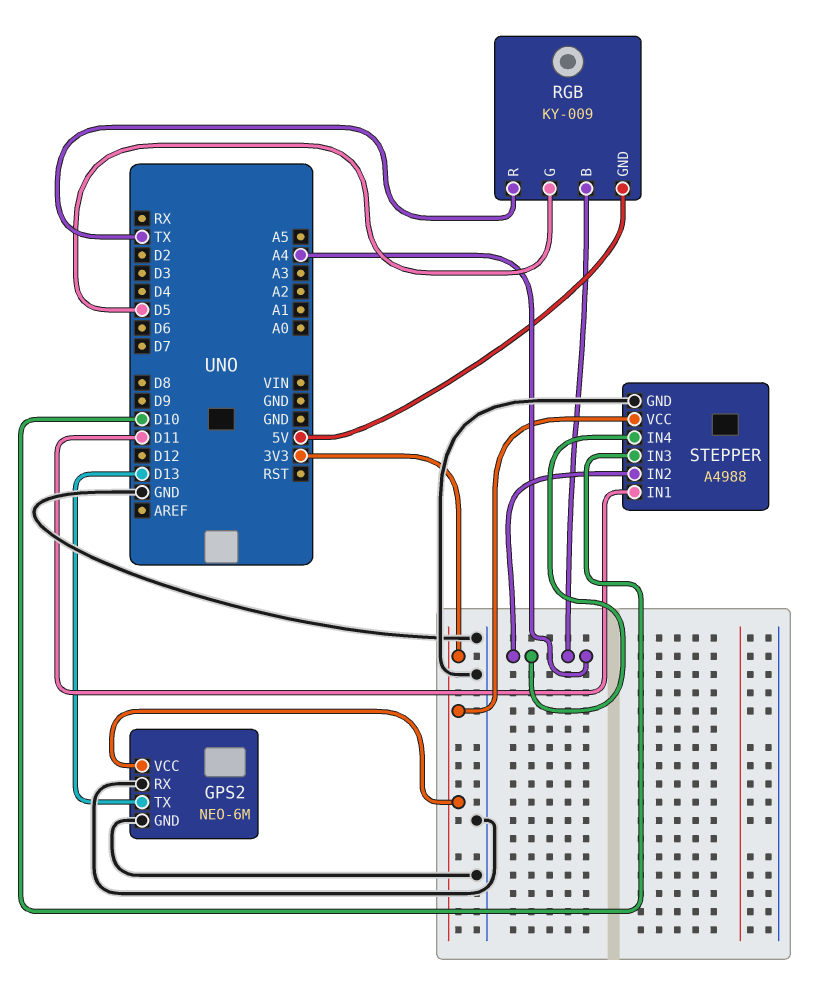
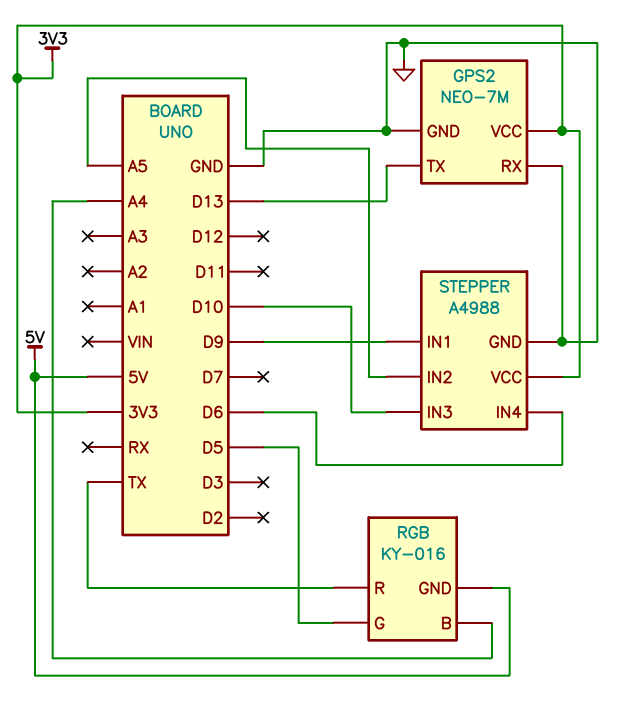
GPS2: NEO-6M -> NEO-7M
RGB: KY-009 -> KY-016
STEPPER pin IN1: D11 -> D9
STEPPER pin IN2: A4 -> A5
STEPPER pin IN4: A4 -> D6

